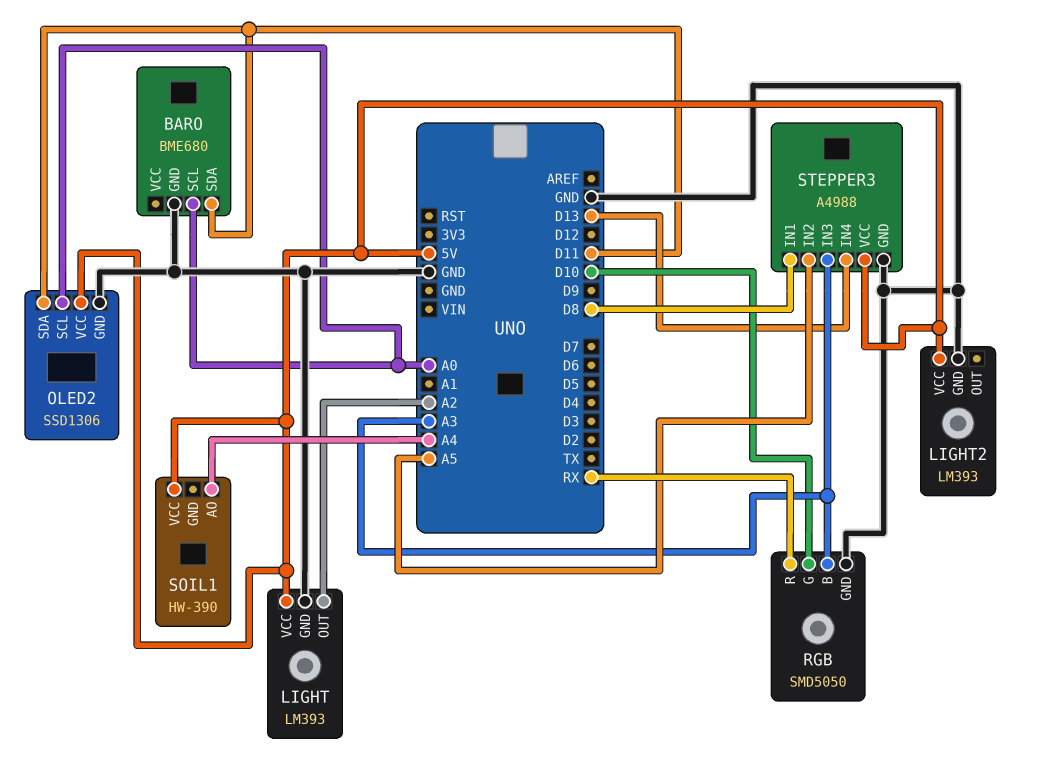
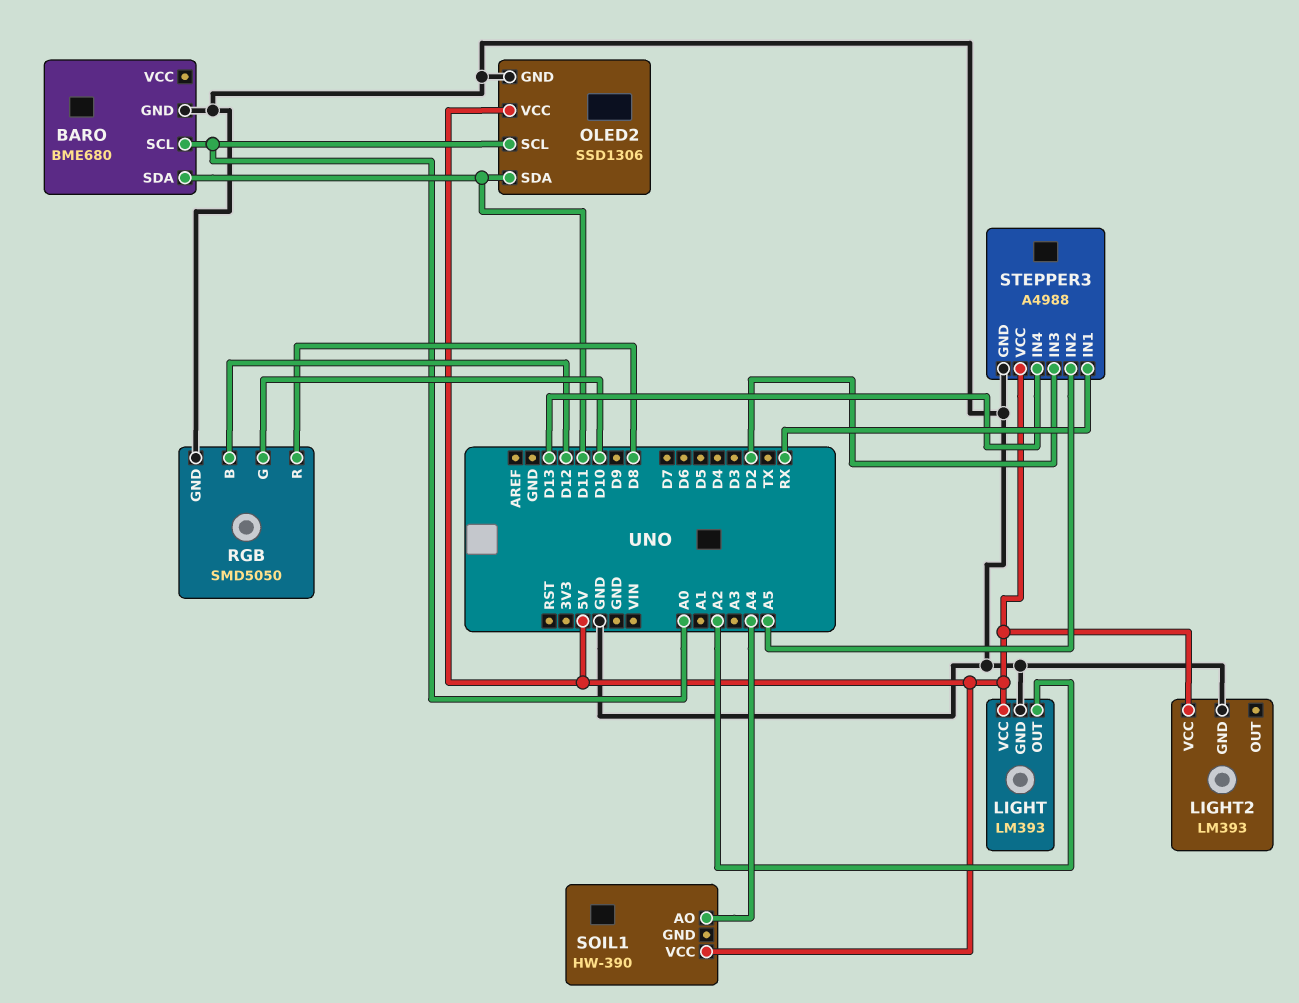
RGB pin B: A3 -> D12
RGB pin R: RX -> D8
STEPPER3 pin IN1: D8 -> RX
STEPPER3 pin IN3: A3 -> D2

